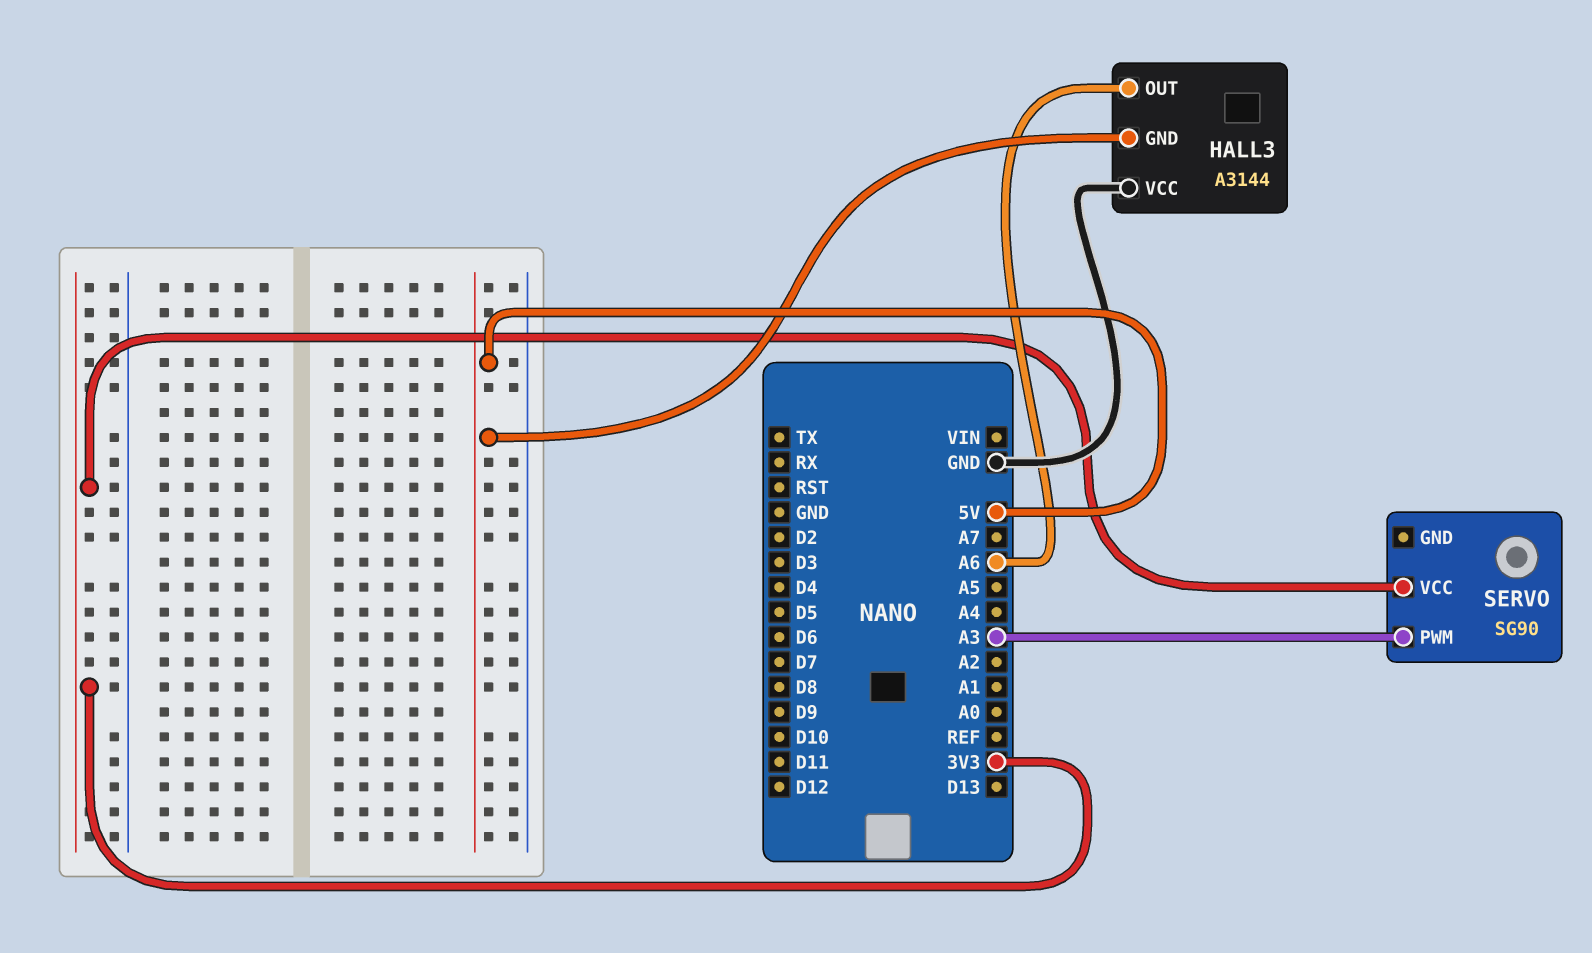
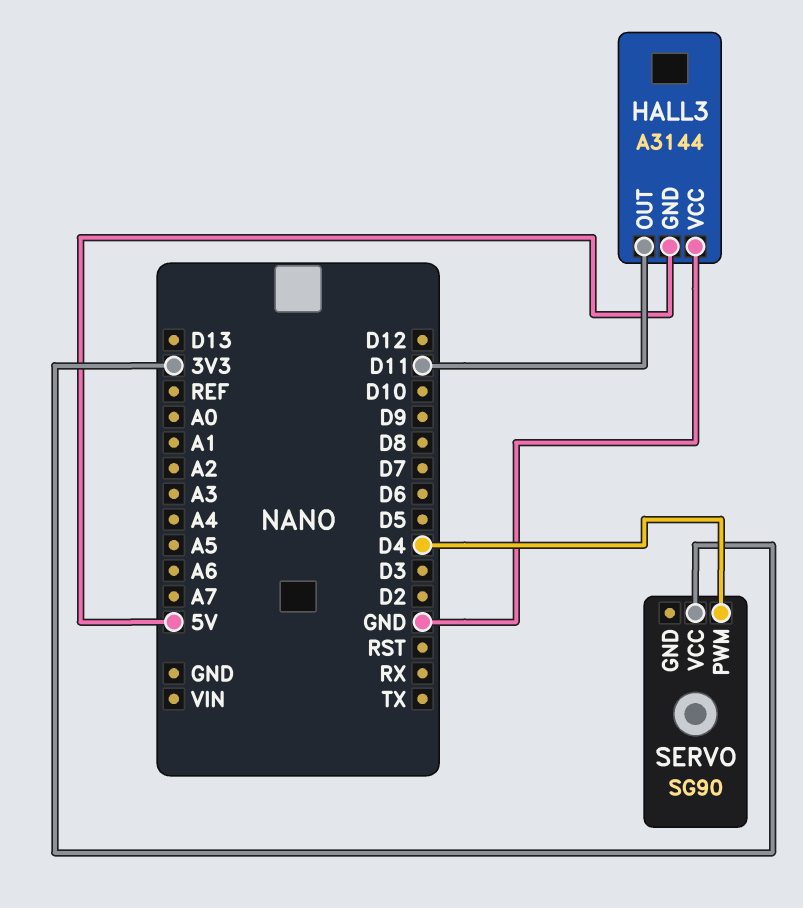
HALL3 pin OUT: A6 -> D11
SERVO pin PWM: A3 -> D4

